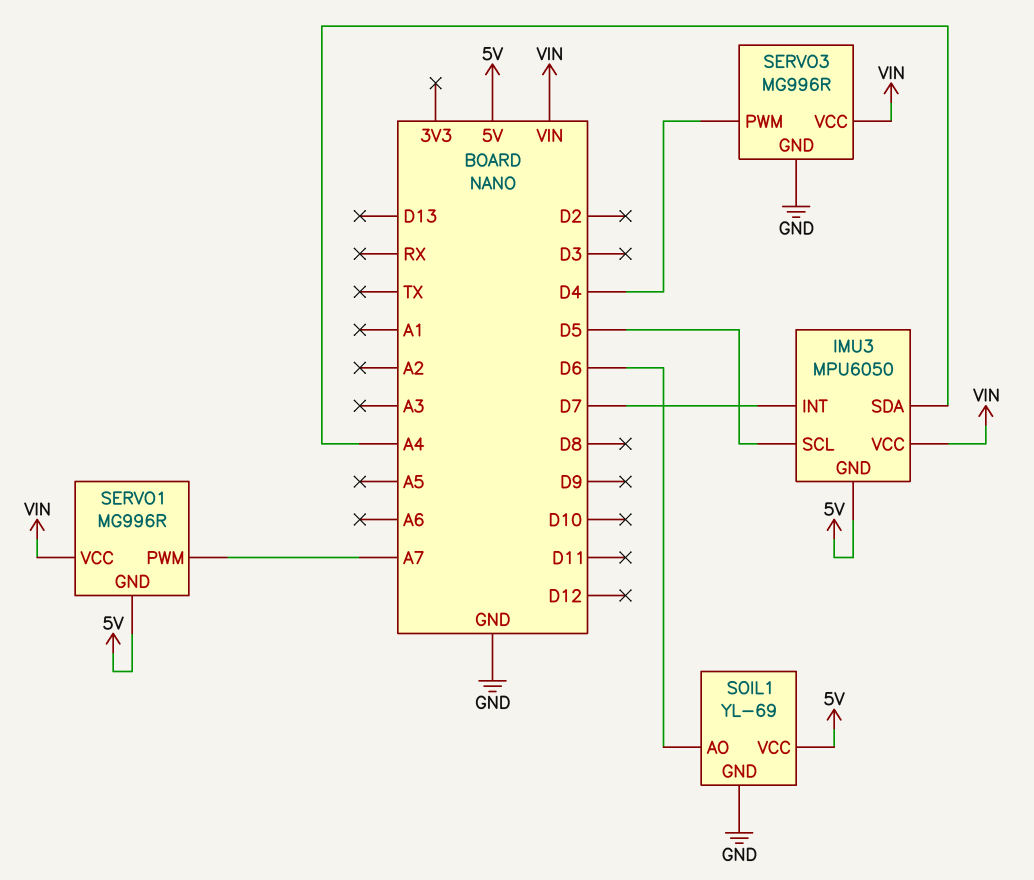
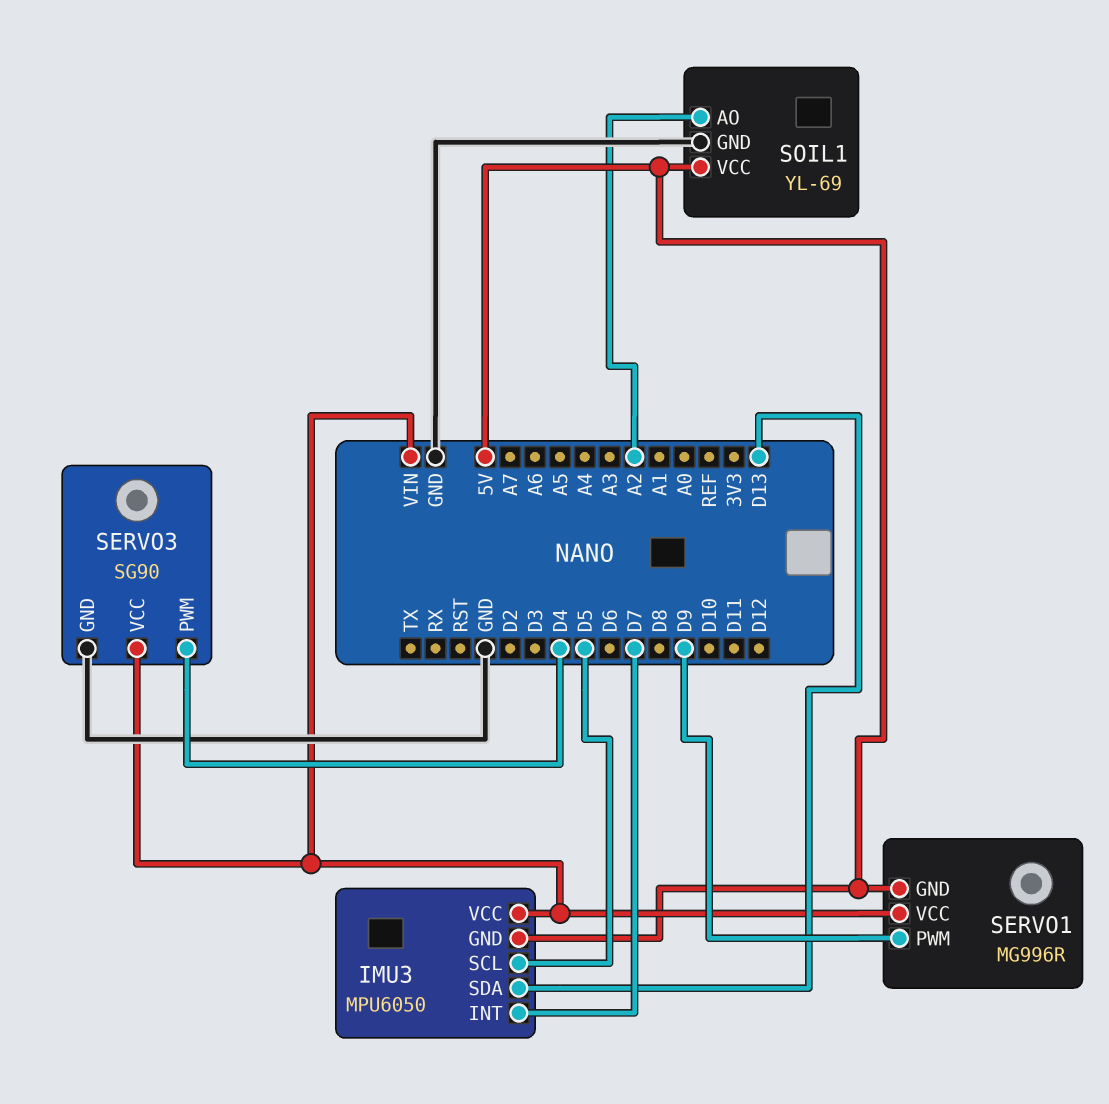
IMU3 pin SDA: A4 -> D13
SERVO1 pin PWM: A7 -> D9
SERVO3: MG996R -> SG90
SOIL1 pin AO: D6 -> A2

